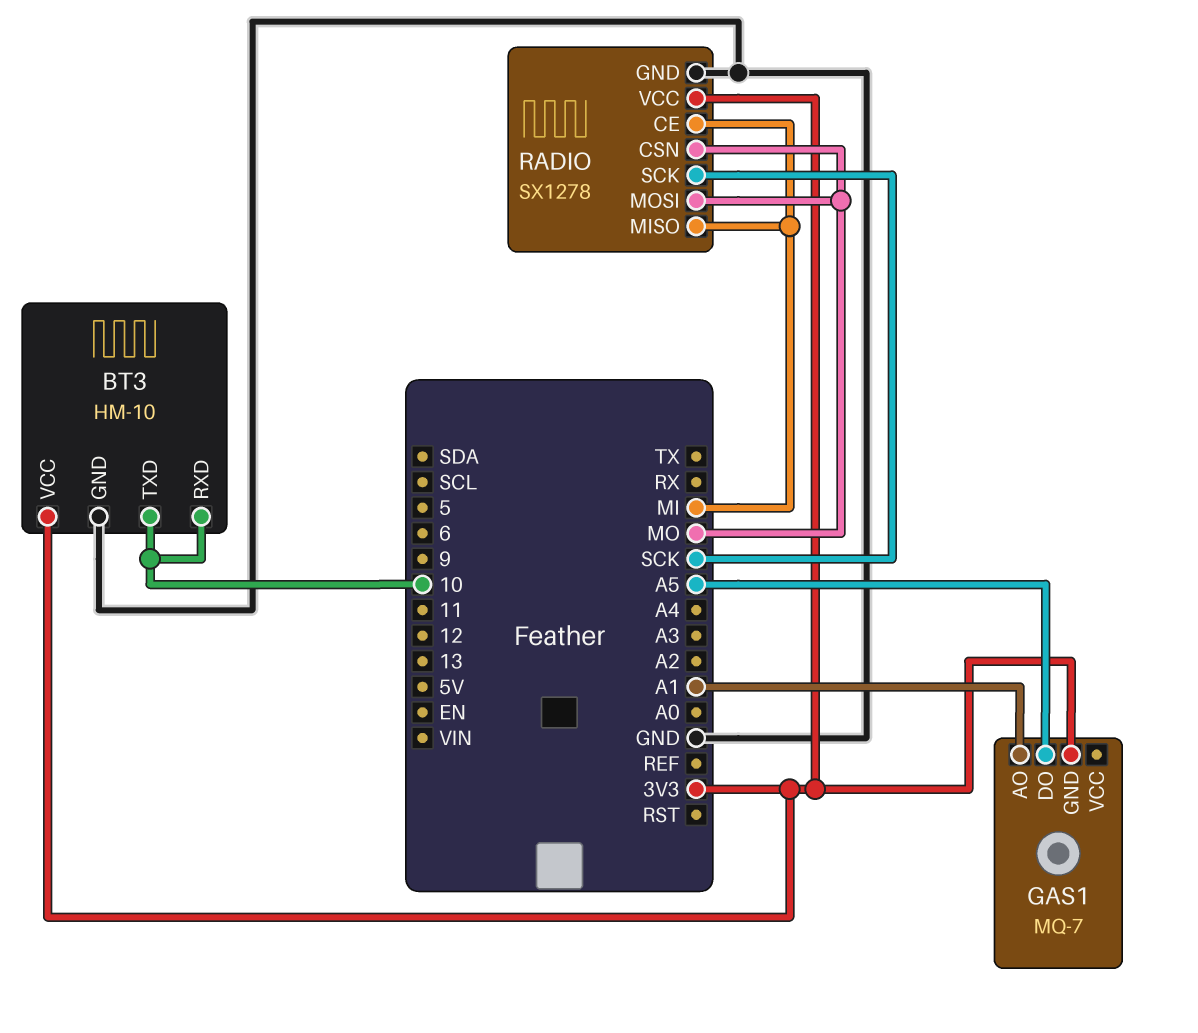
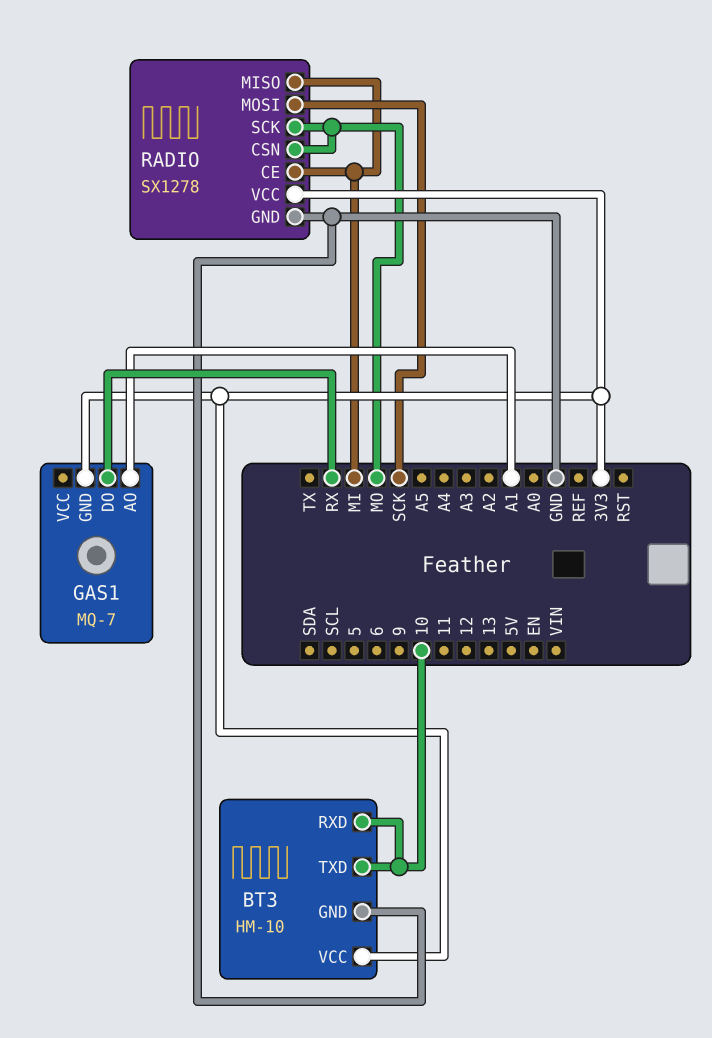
GAS1 pin DO: A5 -> RX
RADIO pin MOSI: MO -> SCK
RADIO pin SCK: SCK -> MO

